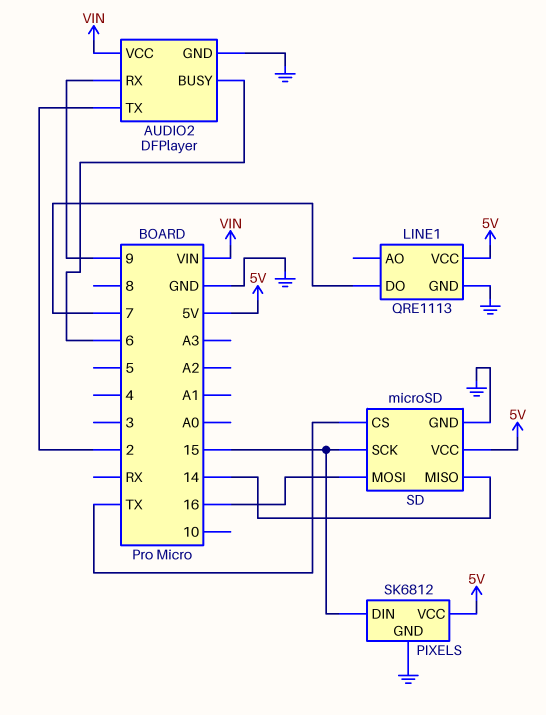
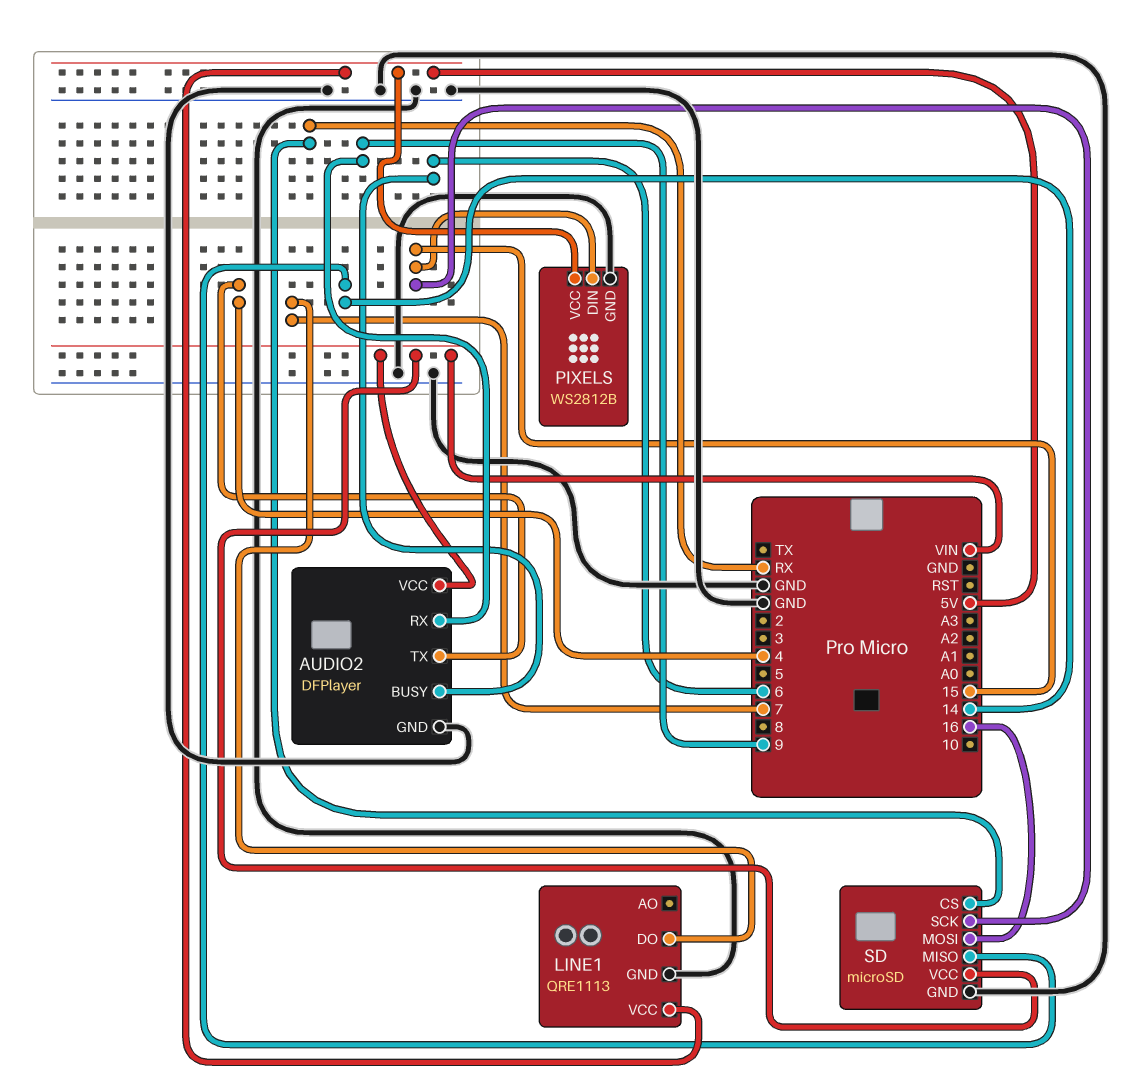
AUDIO2 pin TX: 2 -> 4
PIXELS: SK6812 -> WS2812B
SD pin CS: TX -> RX
SD pin VCC: 5V -> VIN

